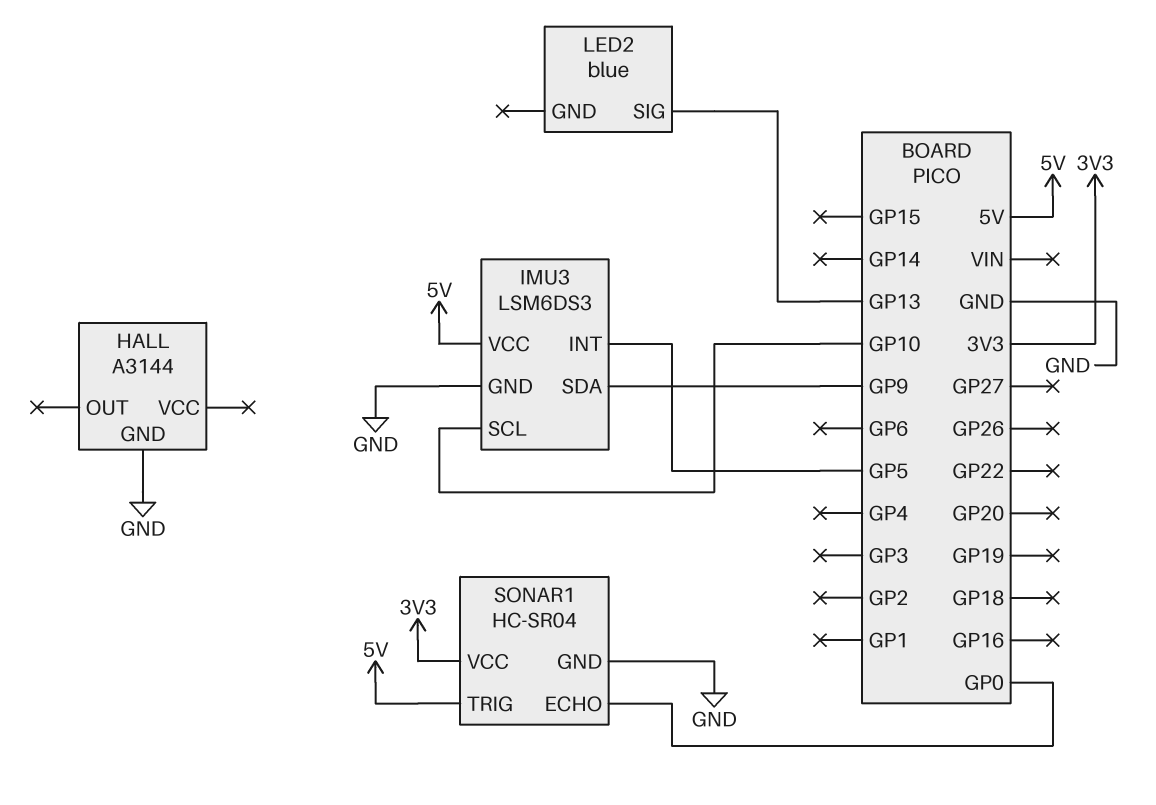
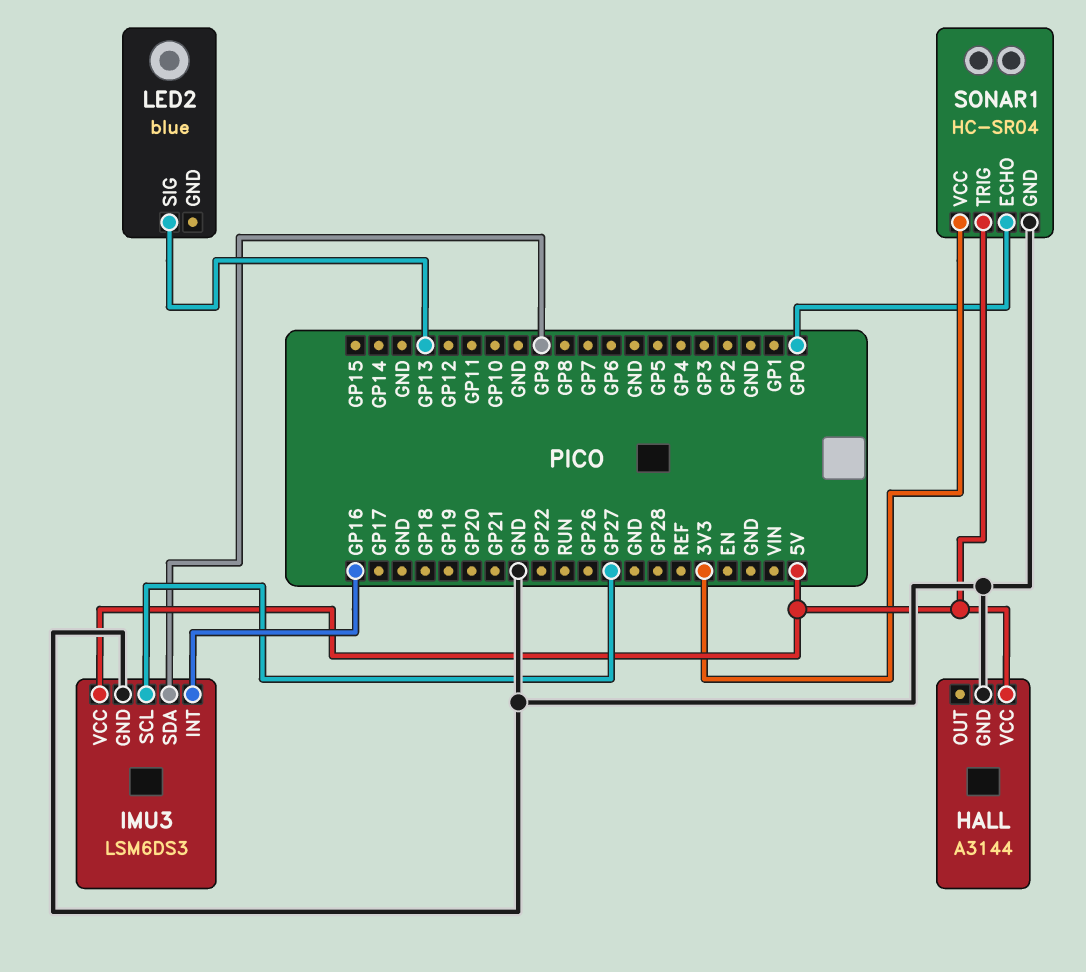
HALL pin VCC: none -> 5V
IMU3 pin INT: GP5 -> GP16
IMU3 pin SCL: GP10 -> GP27

